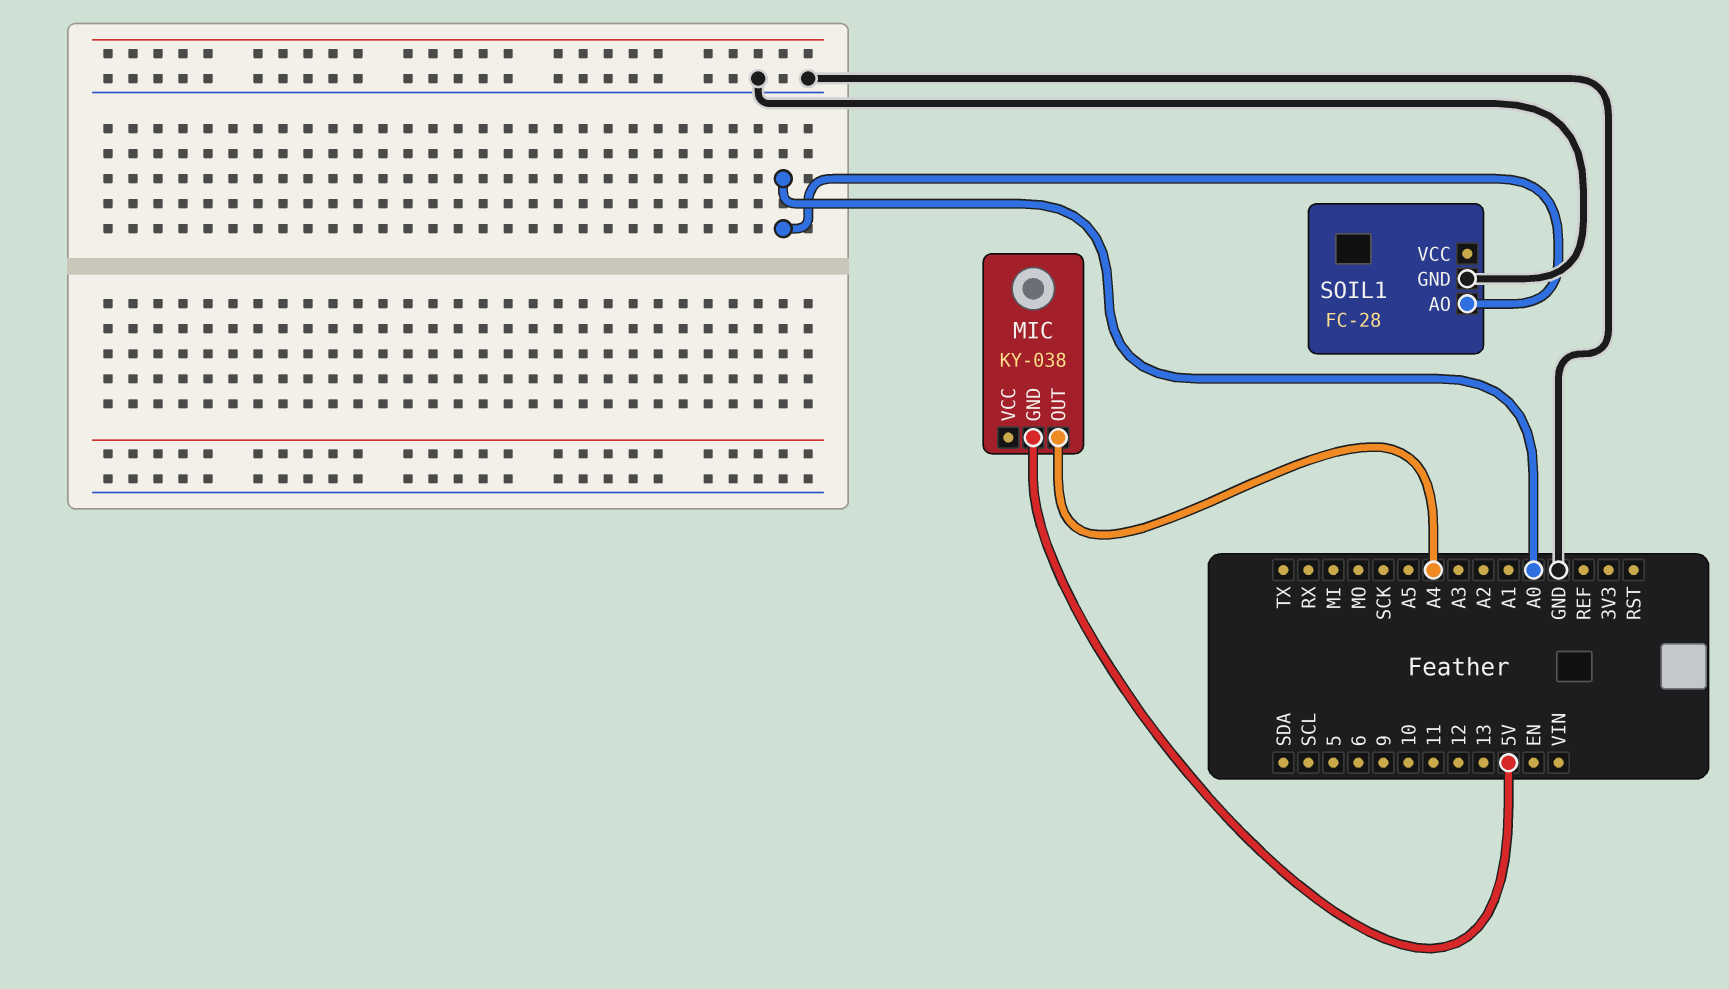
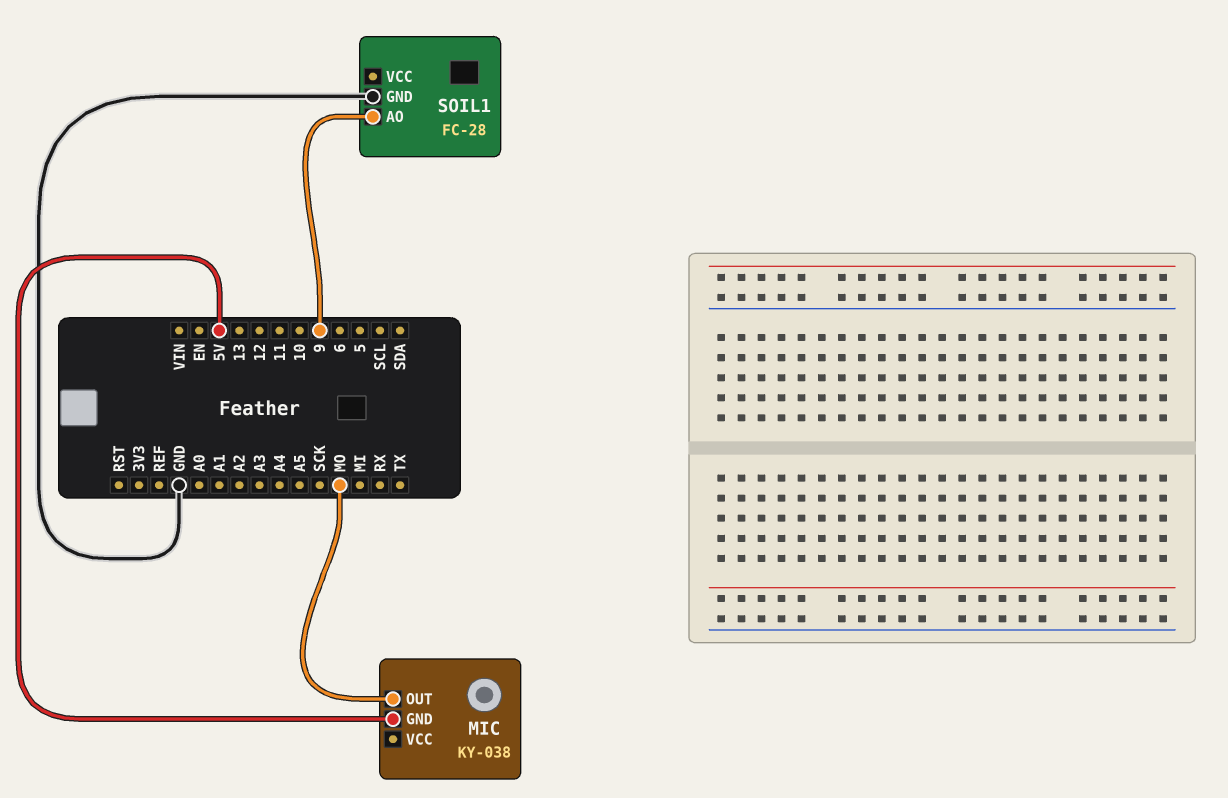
MIC pin OUT: A4 -> MO
SOIL1 pin AO: A0 -> 9

